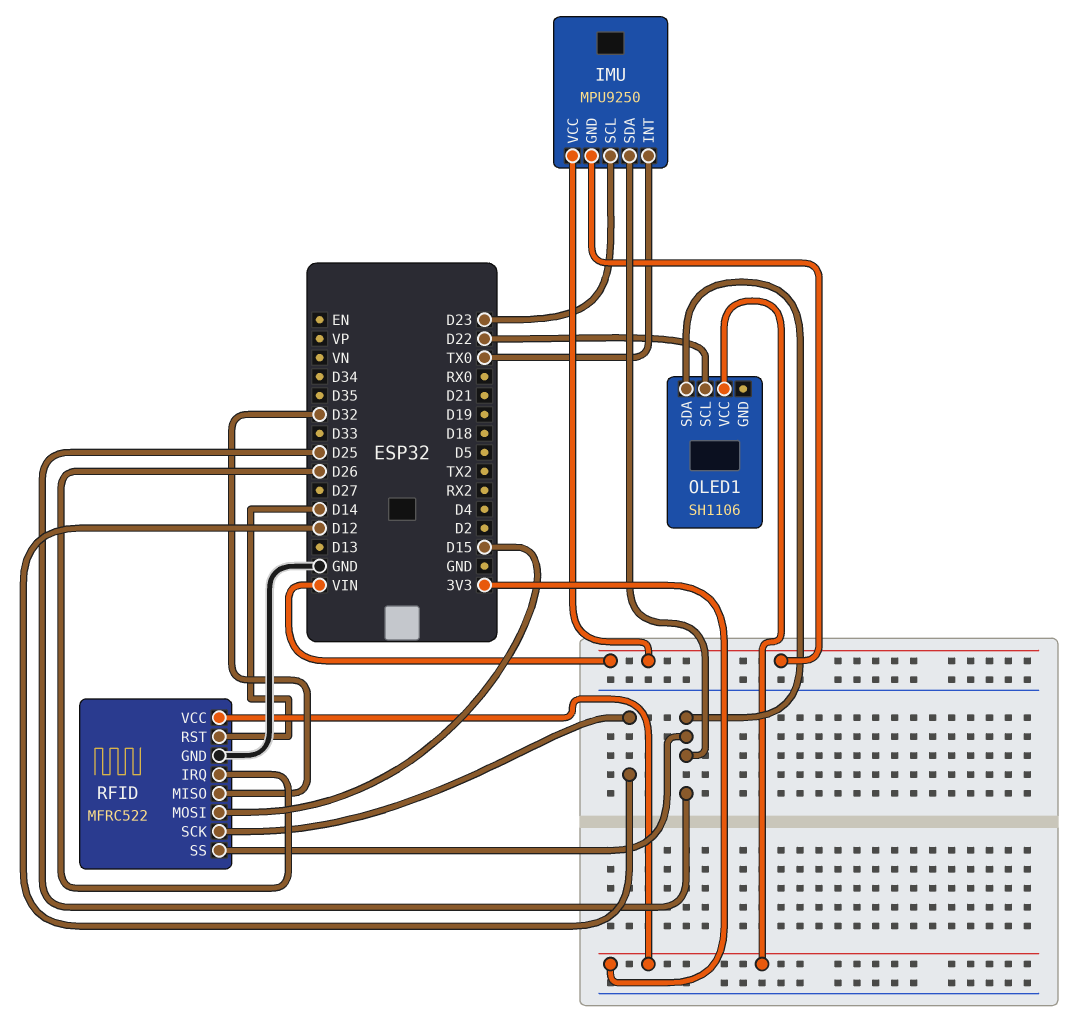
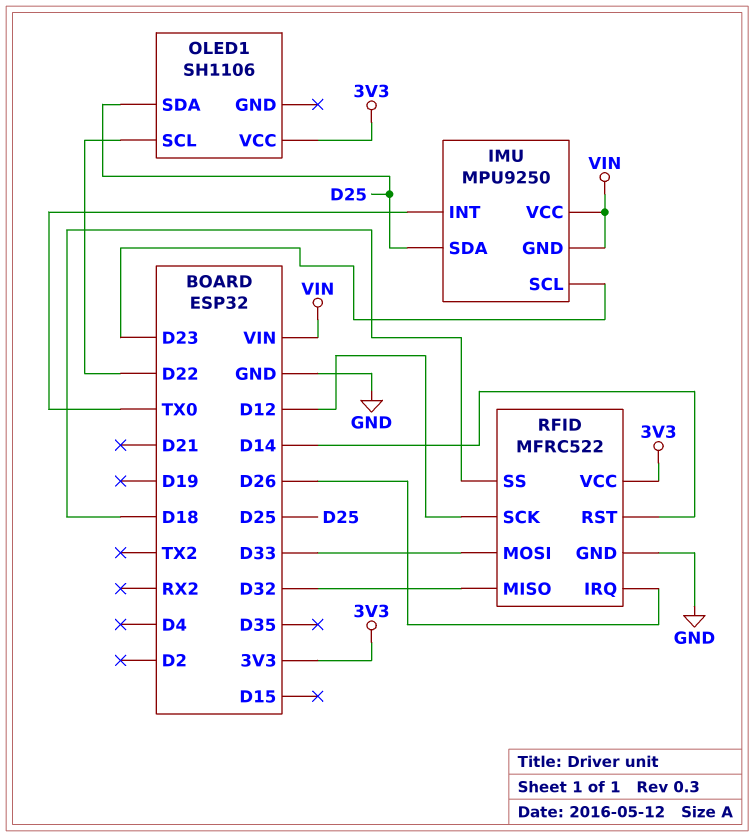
RFID pin MOSI: D15 -> D33
RFID pin SS: D25 -> D18

